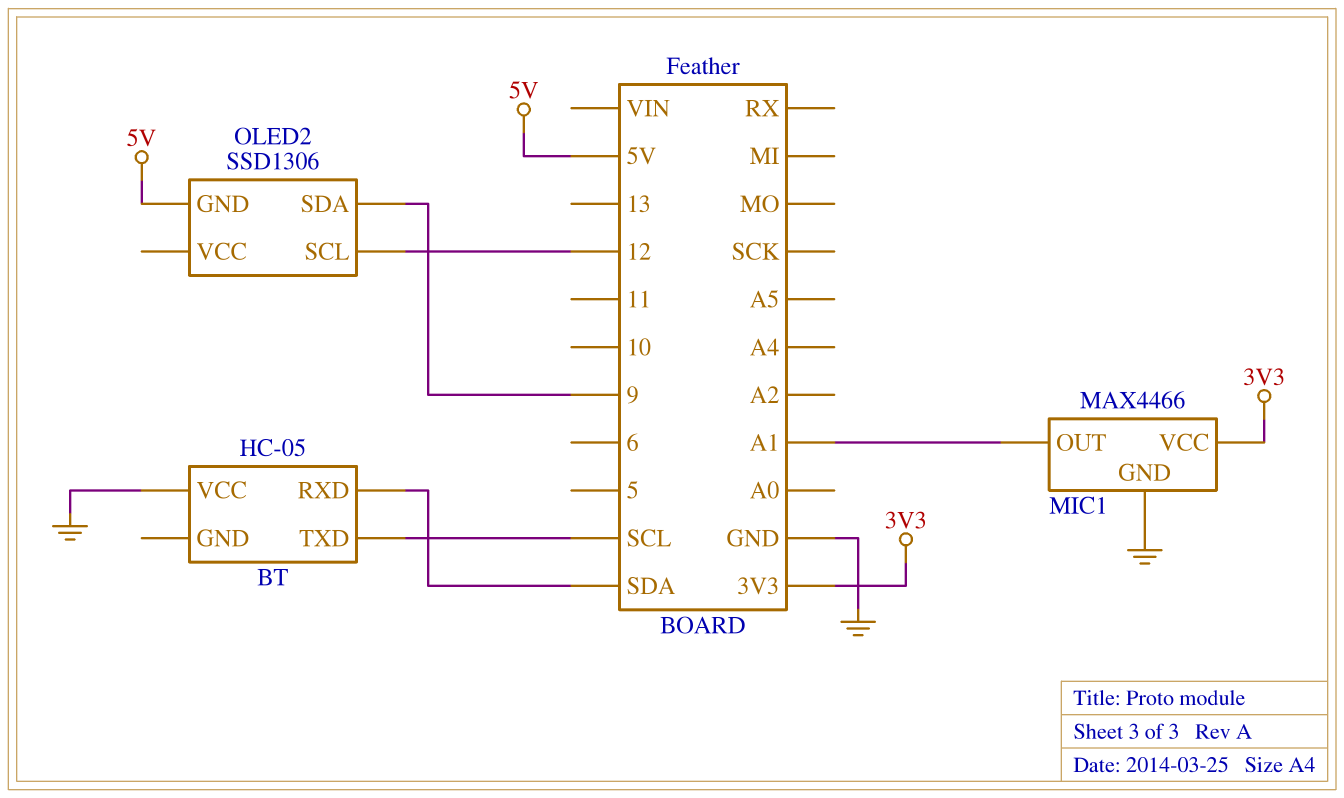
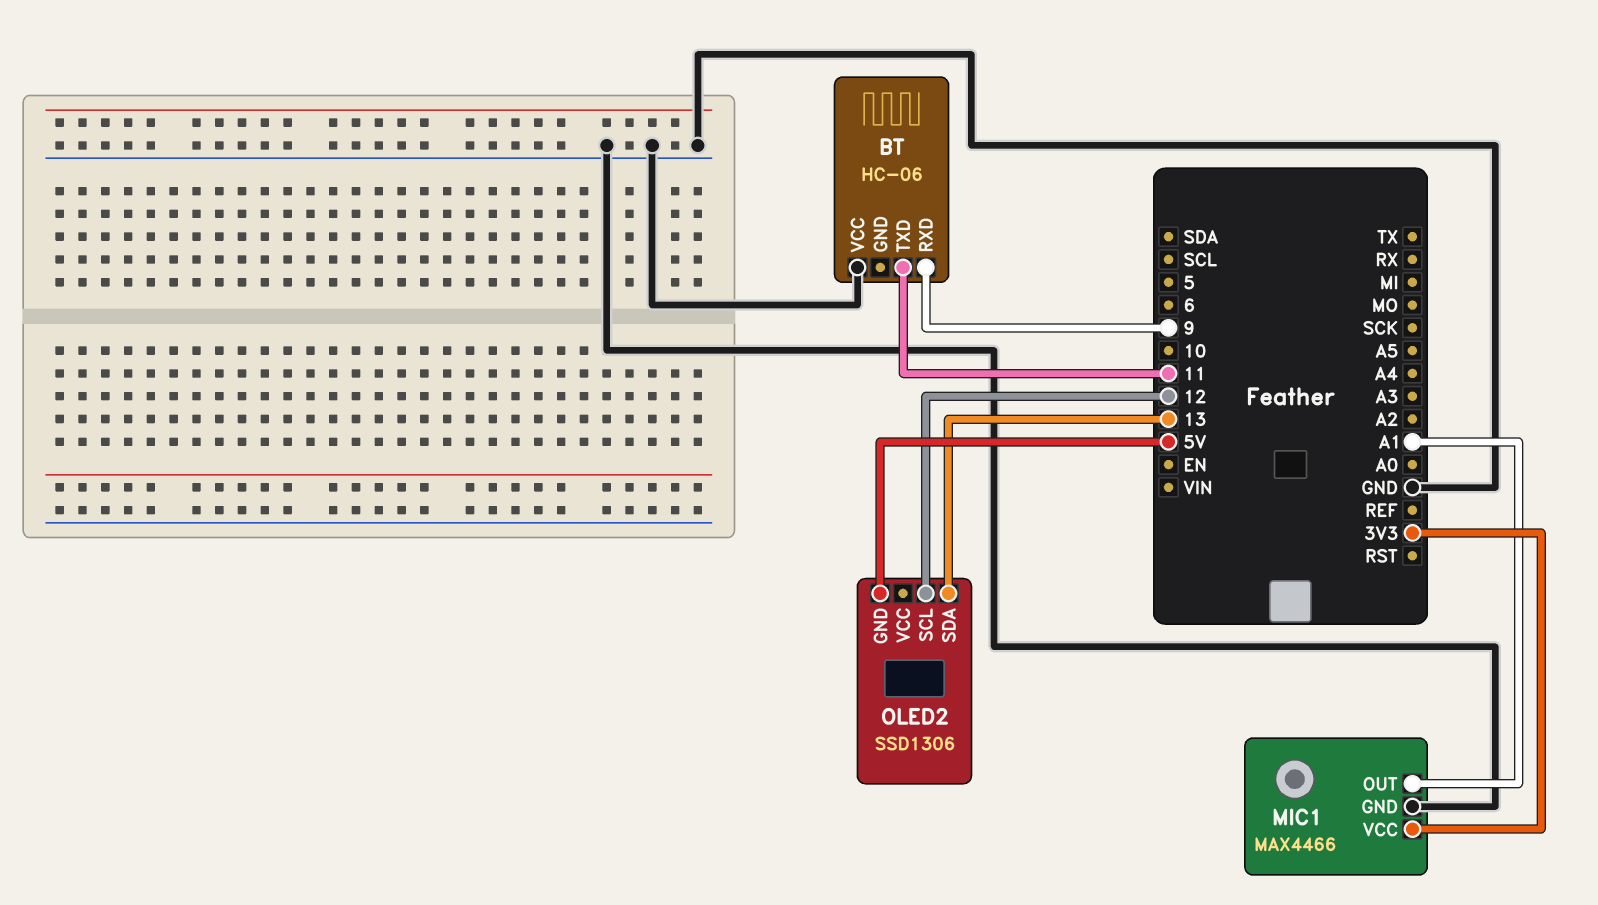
BT: HC-05 -> HC-06
BT pin RXD: SDA -> 9
BT pin TXD: SCL -> 11
OLED2 pin SDA: 9 -> 13

